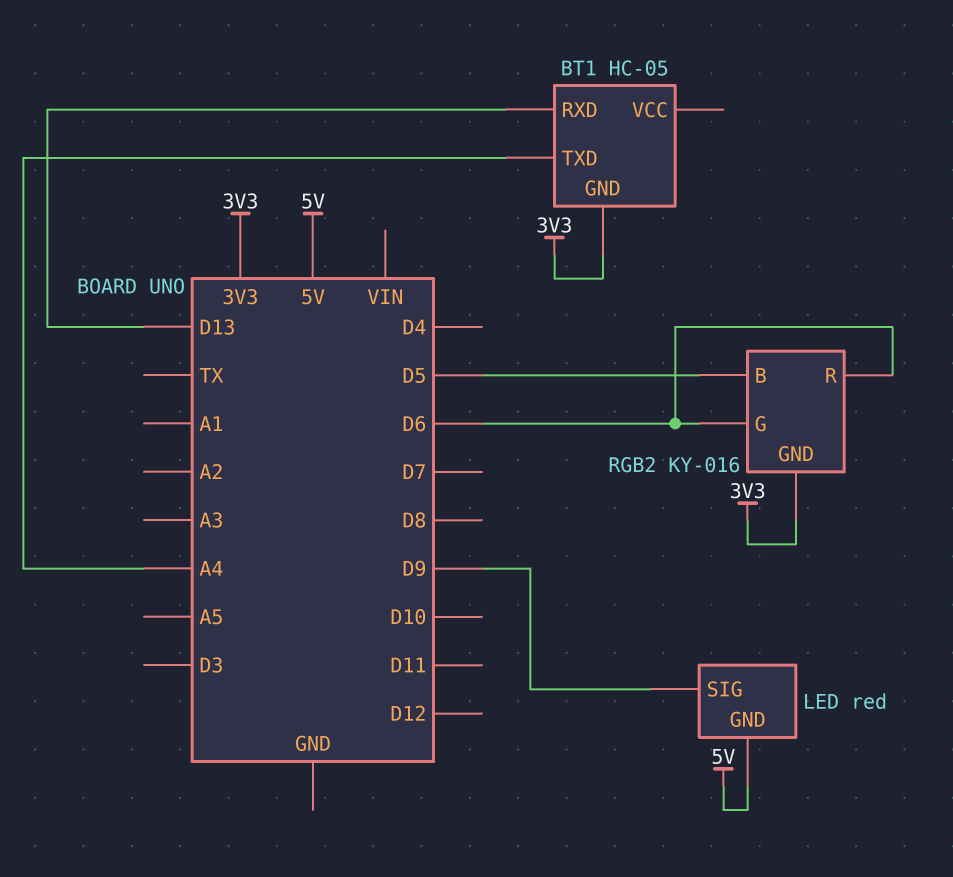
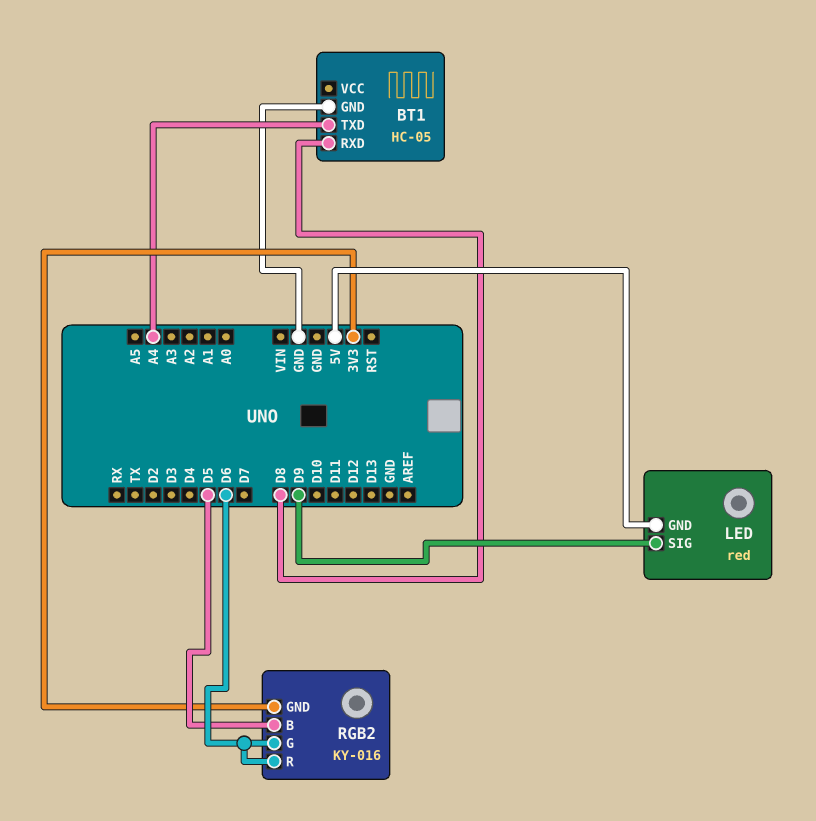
BT1 pin GND: 3V3 -> GND
BT1 pin RXD: D13 -> D8

